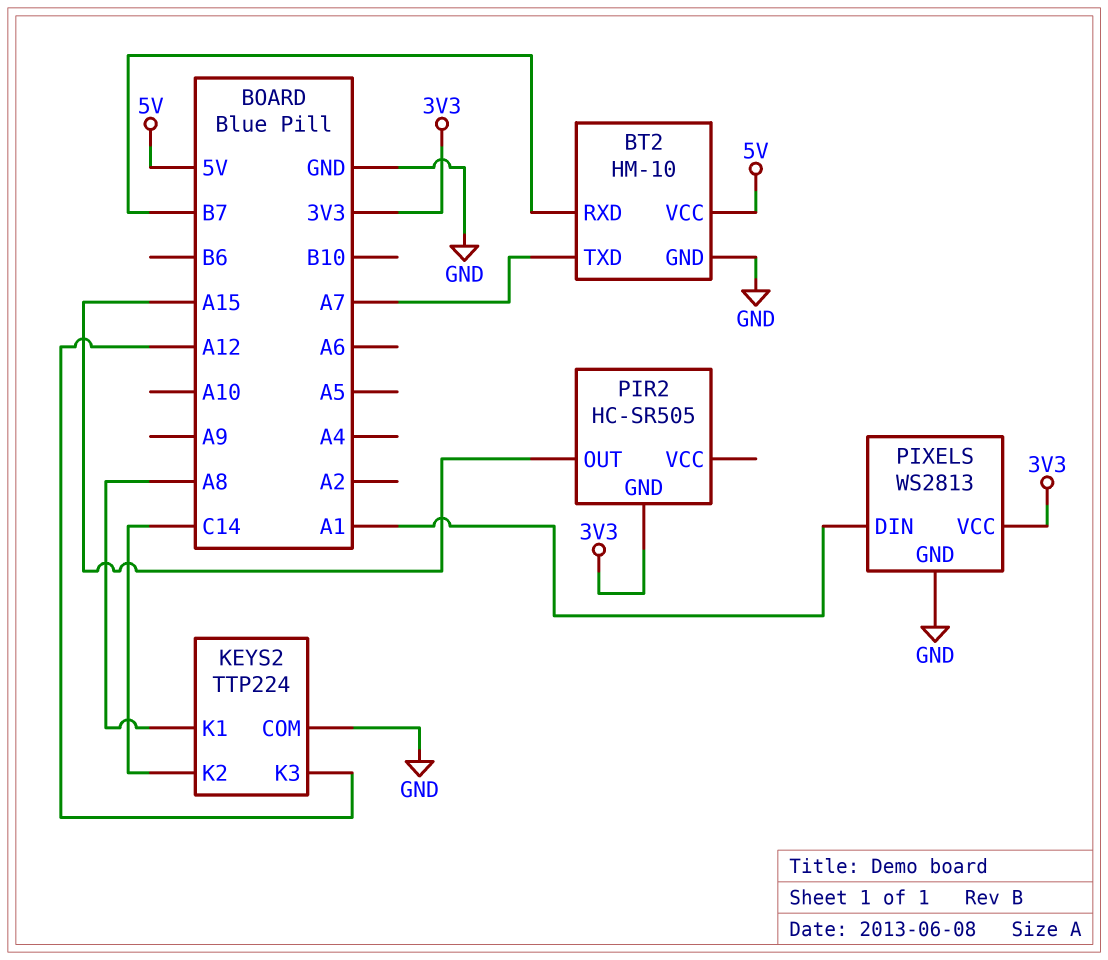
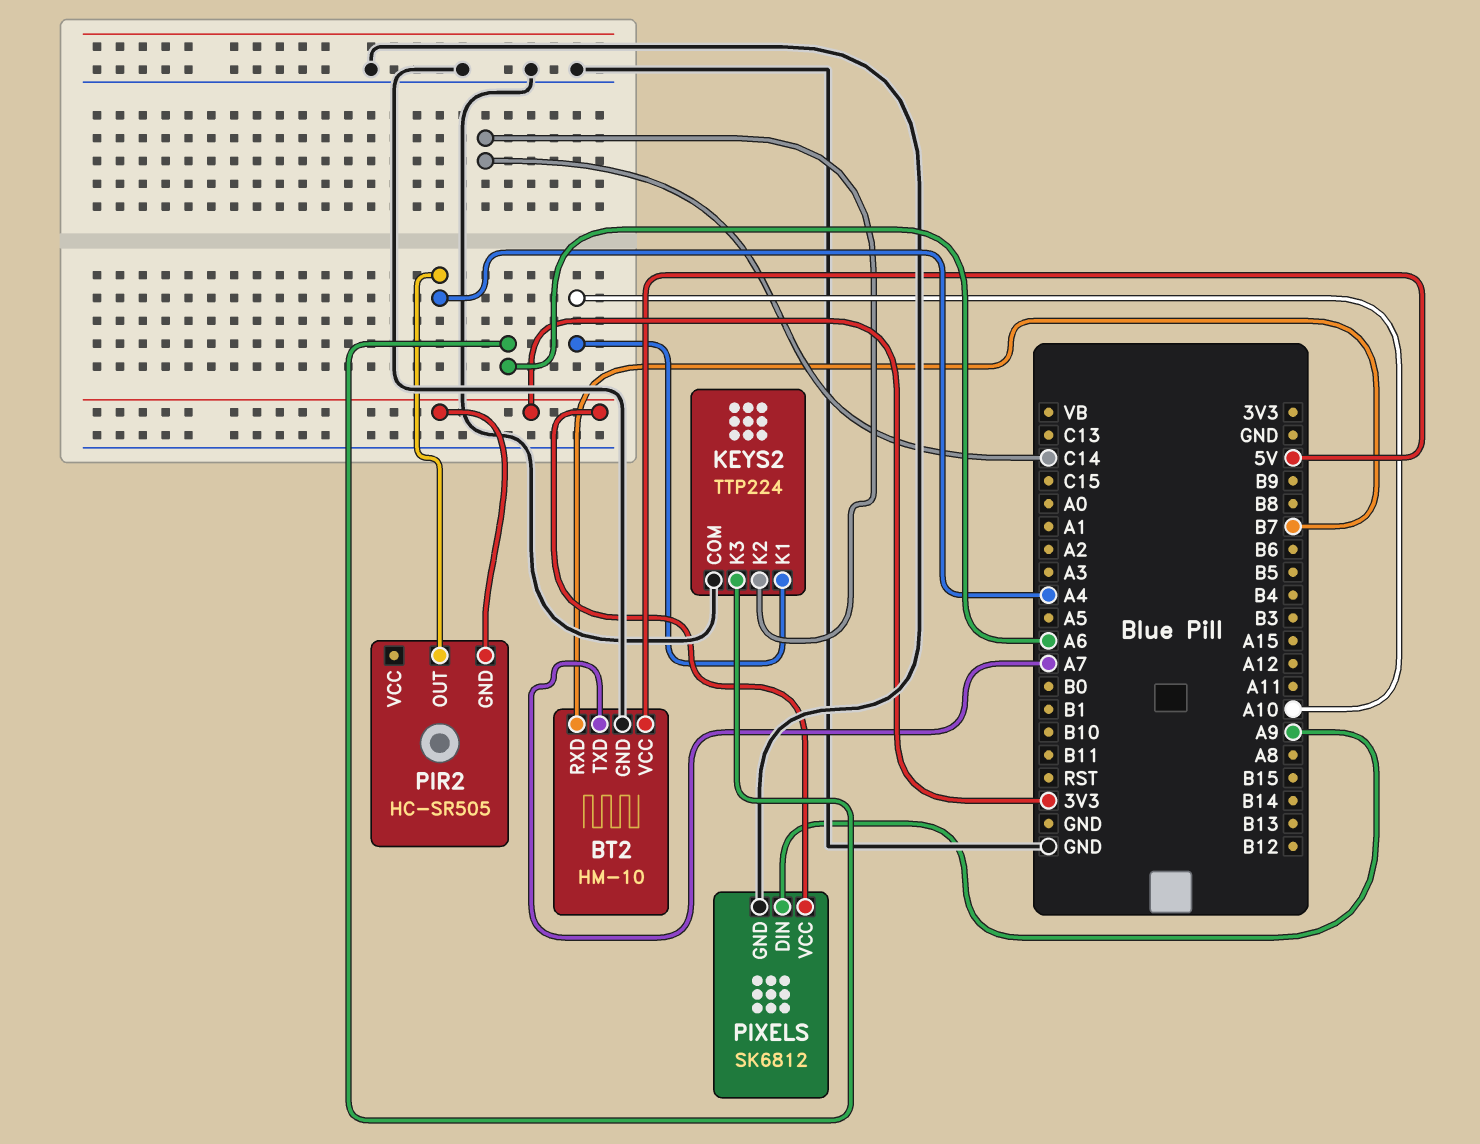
KEYS2 pin K1: A8 -> A10
KEYS2 pin K3: A12 -> A6
PIR2 pin OUT: A15 -> A4
PIXELS: WS2813 -> SK6812
PIXELS pin DIN: A1 -> A9

